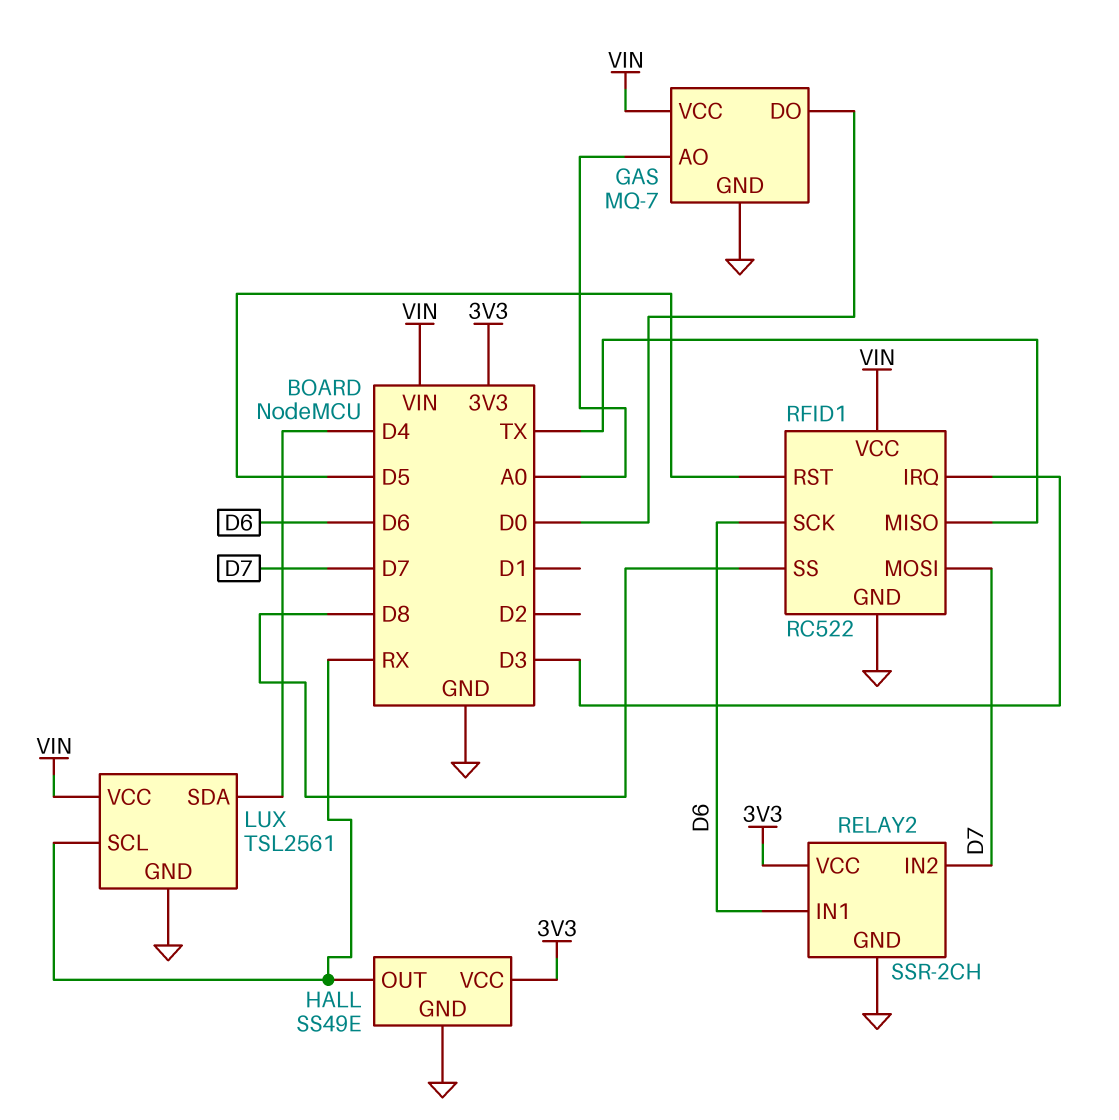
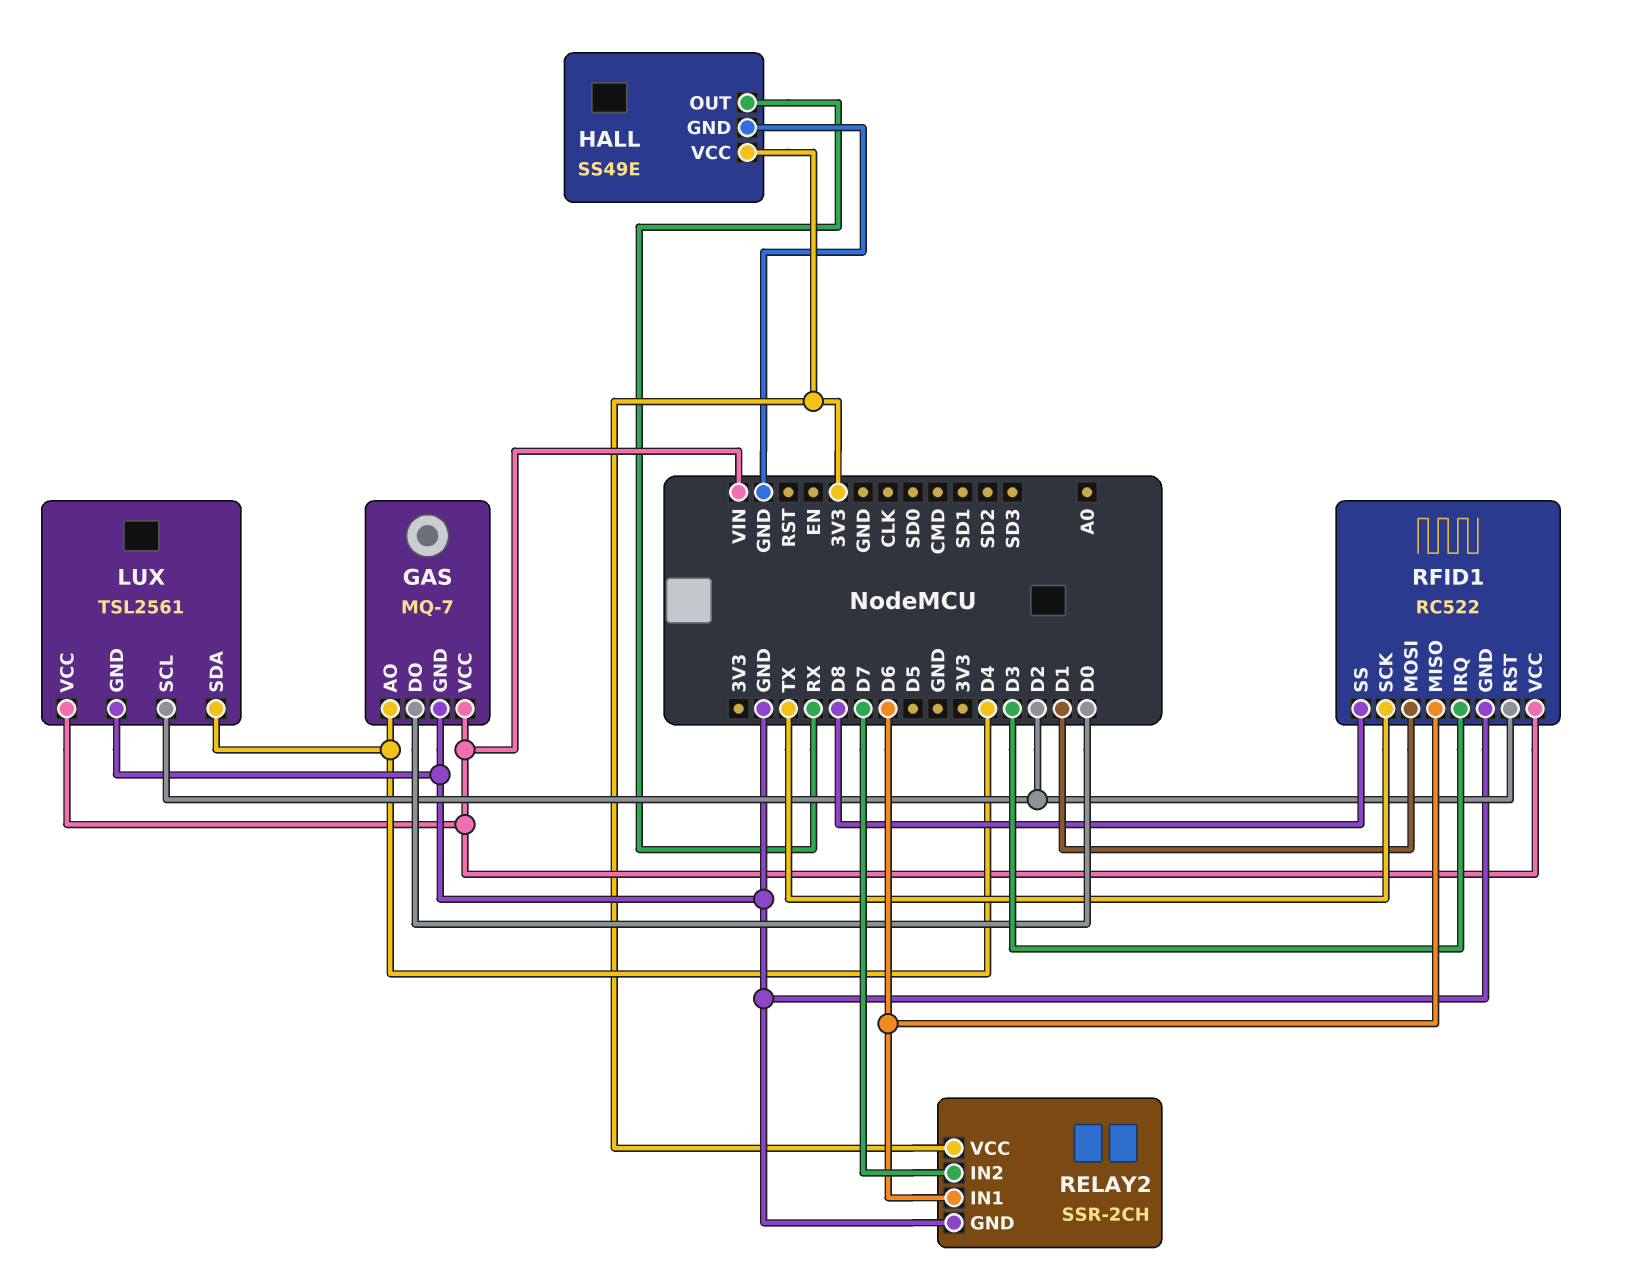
GAS pin AO: A0 -> D4
LUX pin SCL: RX -> D2
RFID1 pin MISO: TX -> D6
RFID1 pin MOSI: D7 -> D1
RFID1 pin RST: D5 -> D2
RFID1 pin SCK: D6 -> TX

